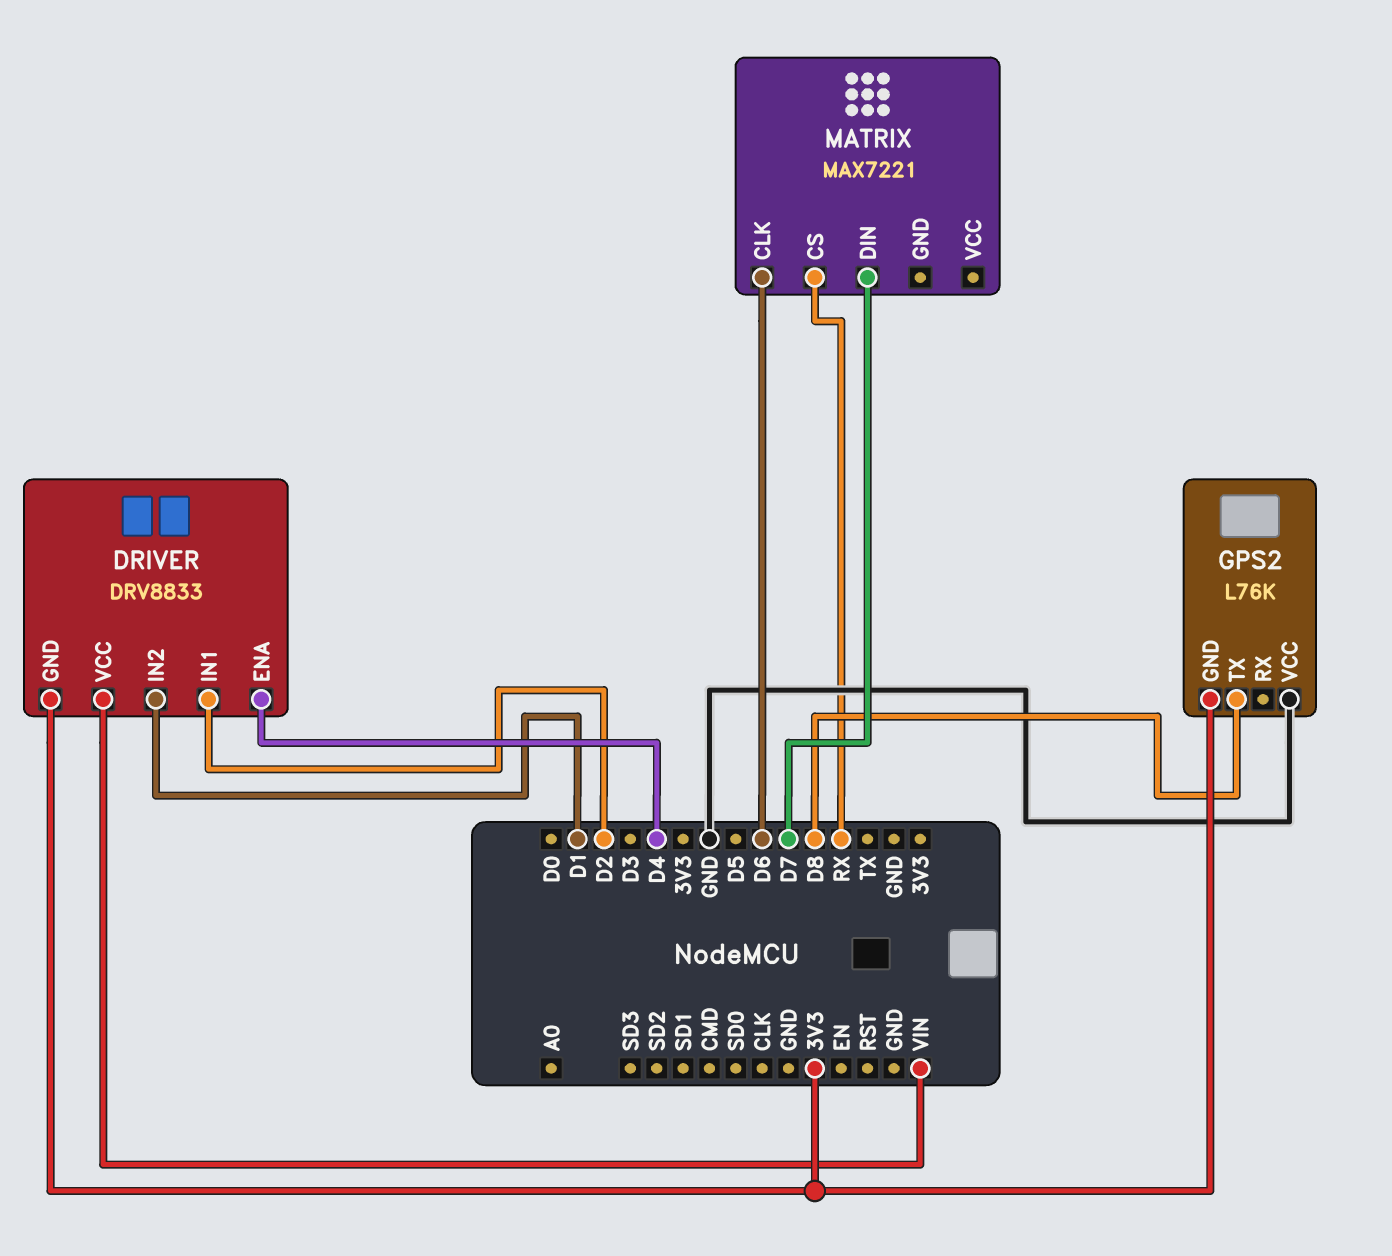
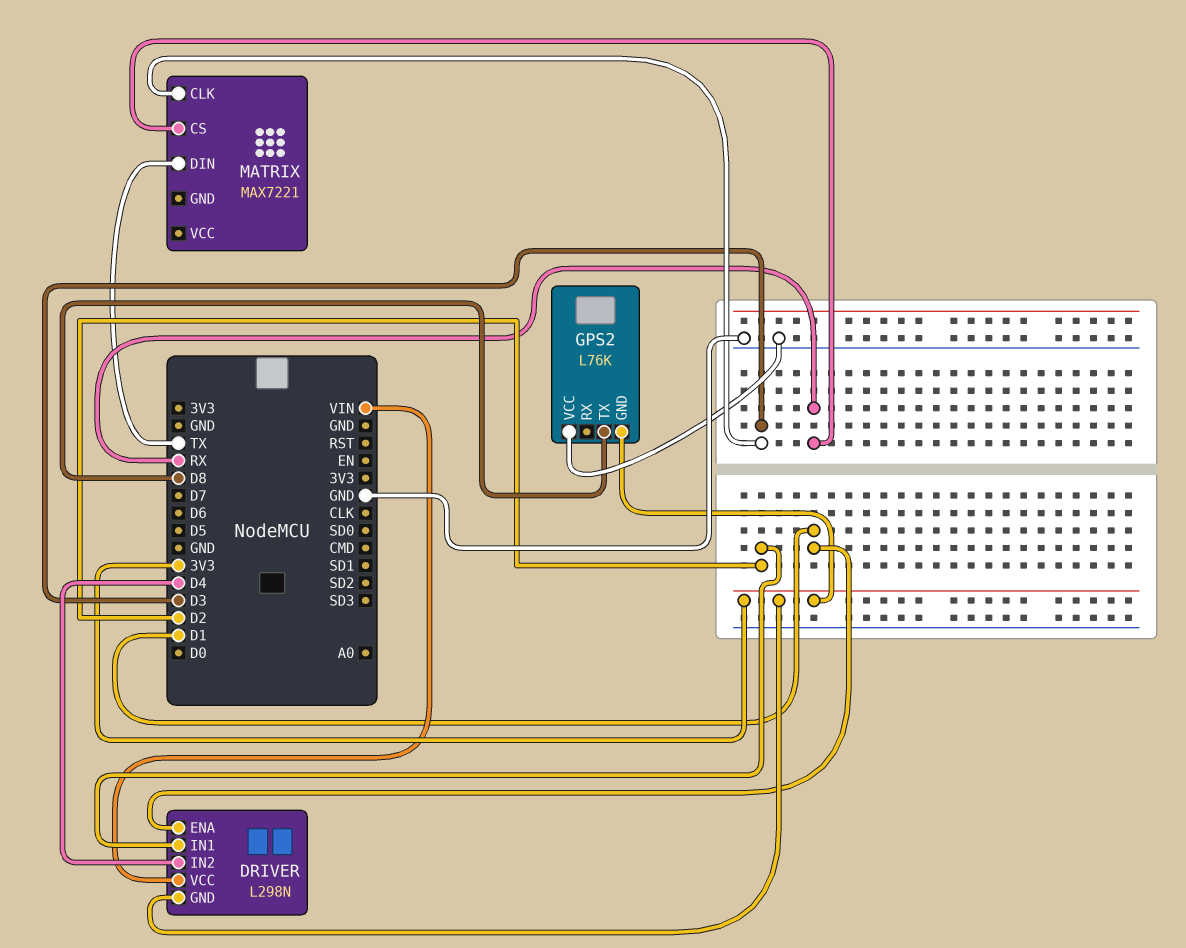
DRIVER: DRV8833 -> L298N
DRIVER pin ENA: D4 -> D1
DRIVER pin IN2: D1 -> D4
MATRIX pin CLK: D6 -> D3
MATRIX pin DIN: D7 -> TX

